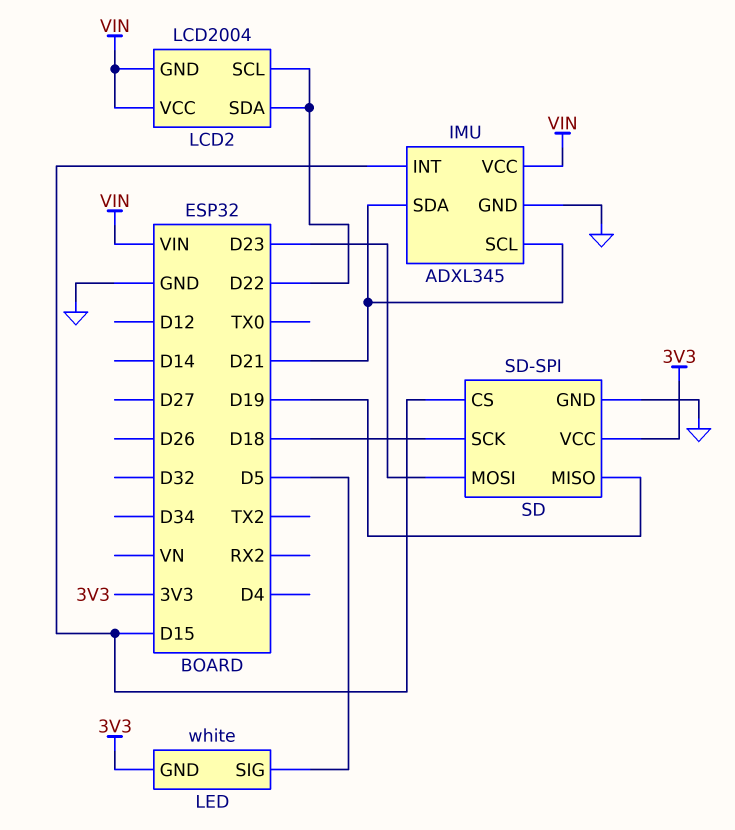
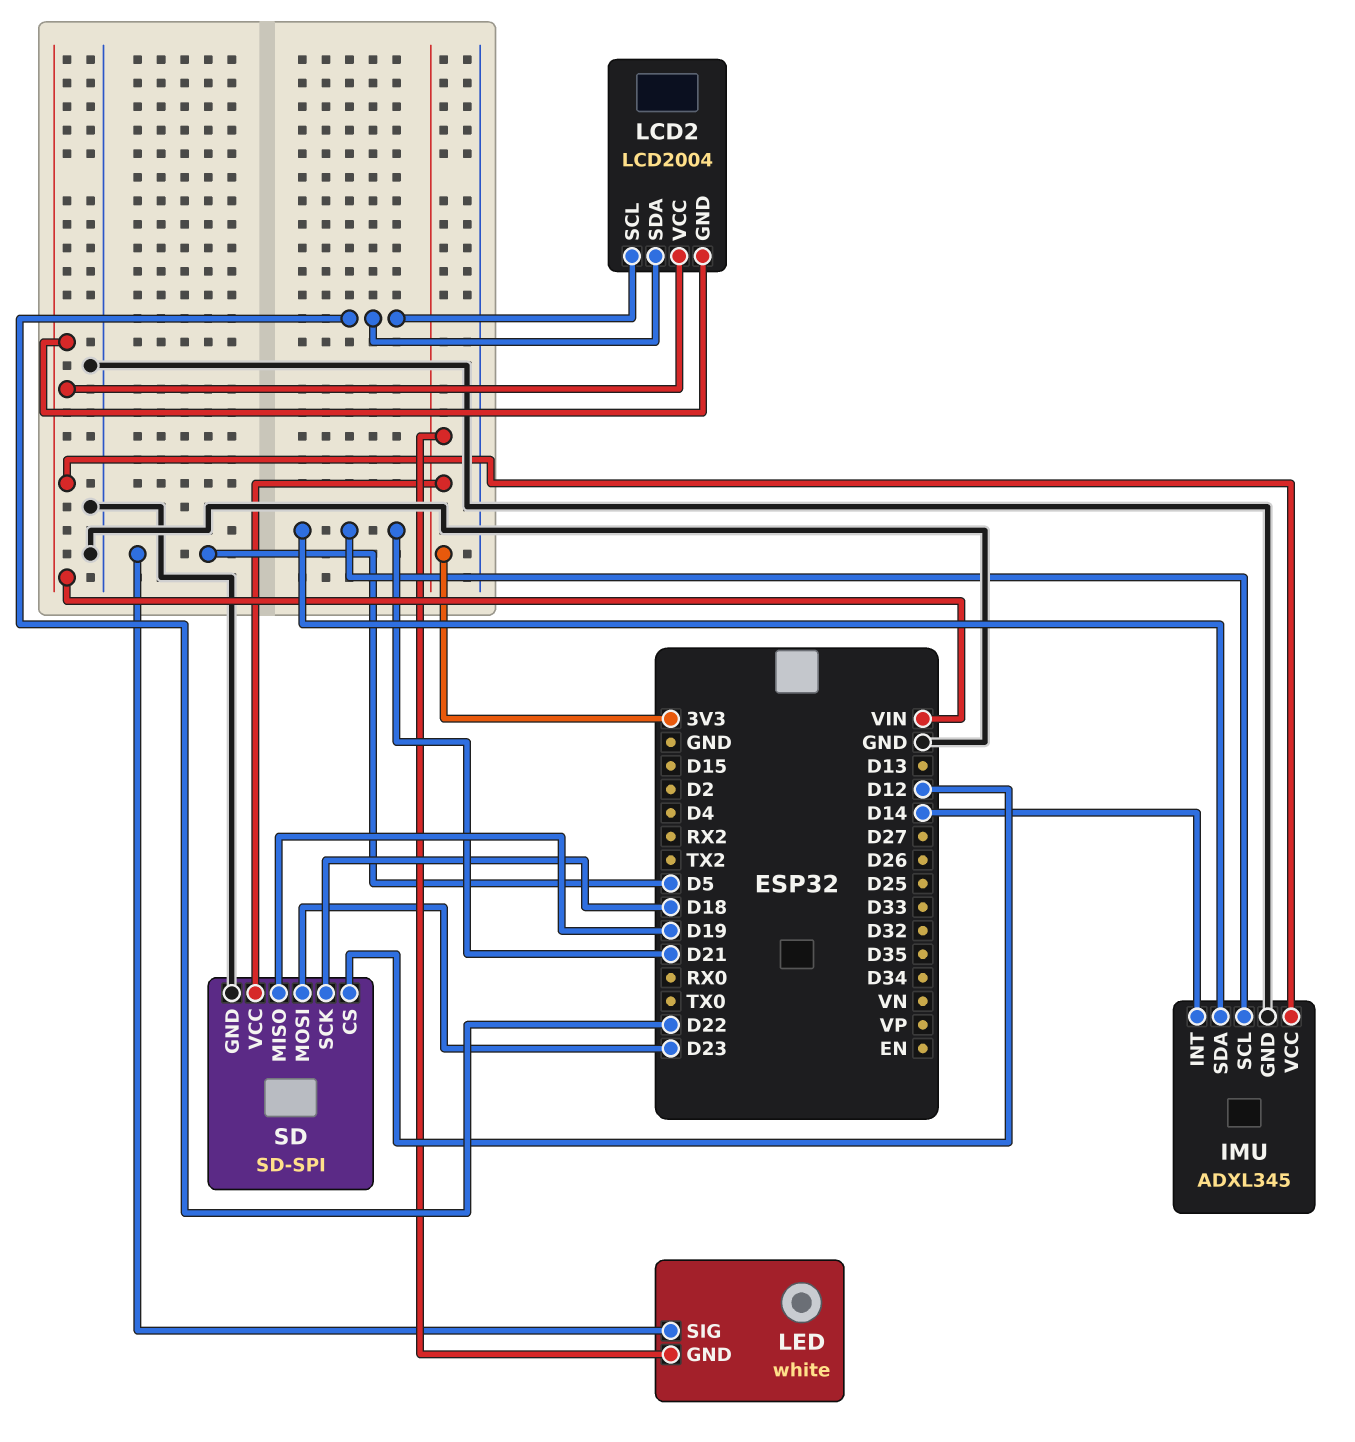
IMU pin INT: D15 -> D14
SD pin CS: D15 -> D12

